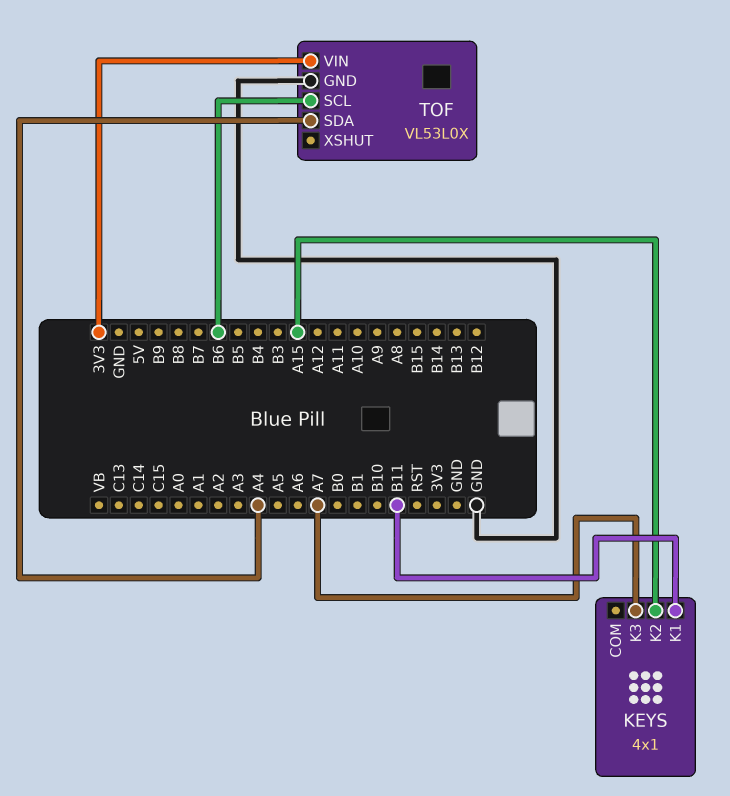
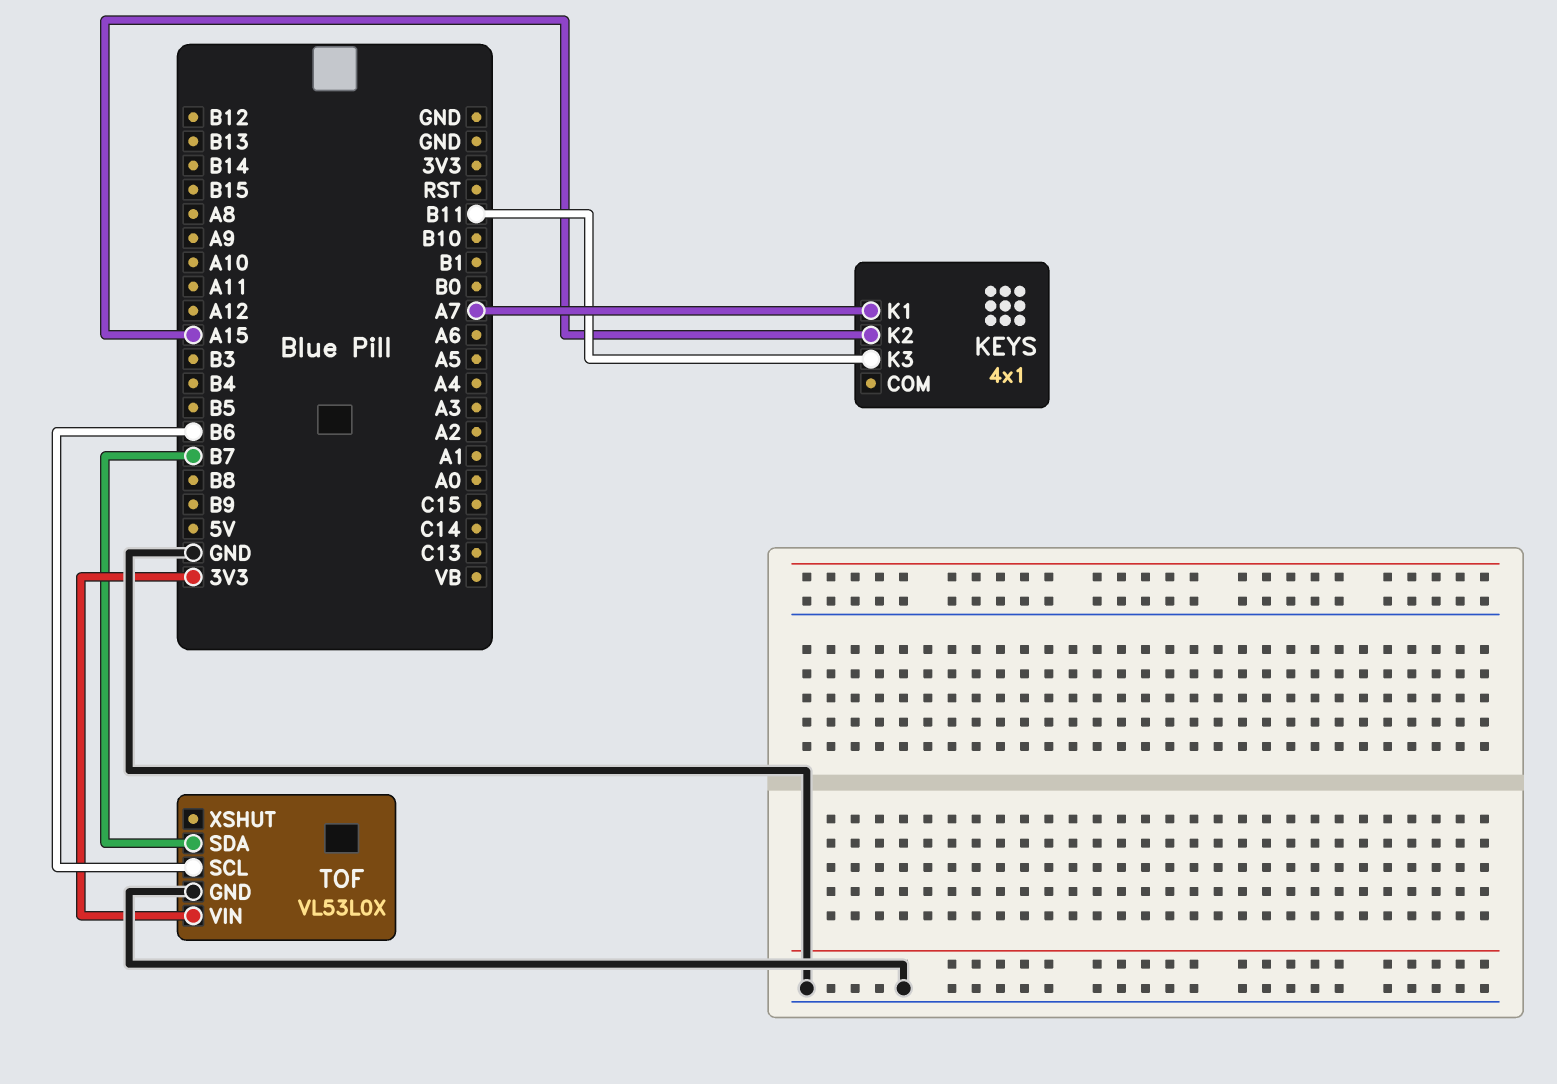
KEYS pin K1: B11 -> A7
KEYS pin K3: A7 -> B11
TOF pin SDA: A4 -> B7

